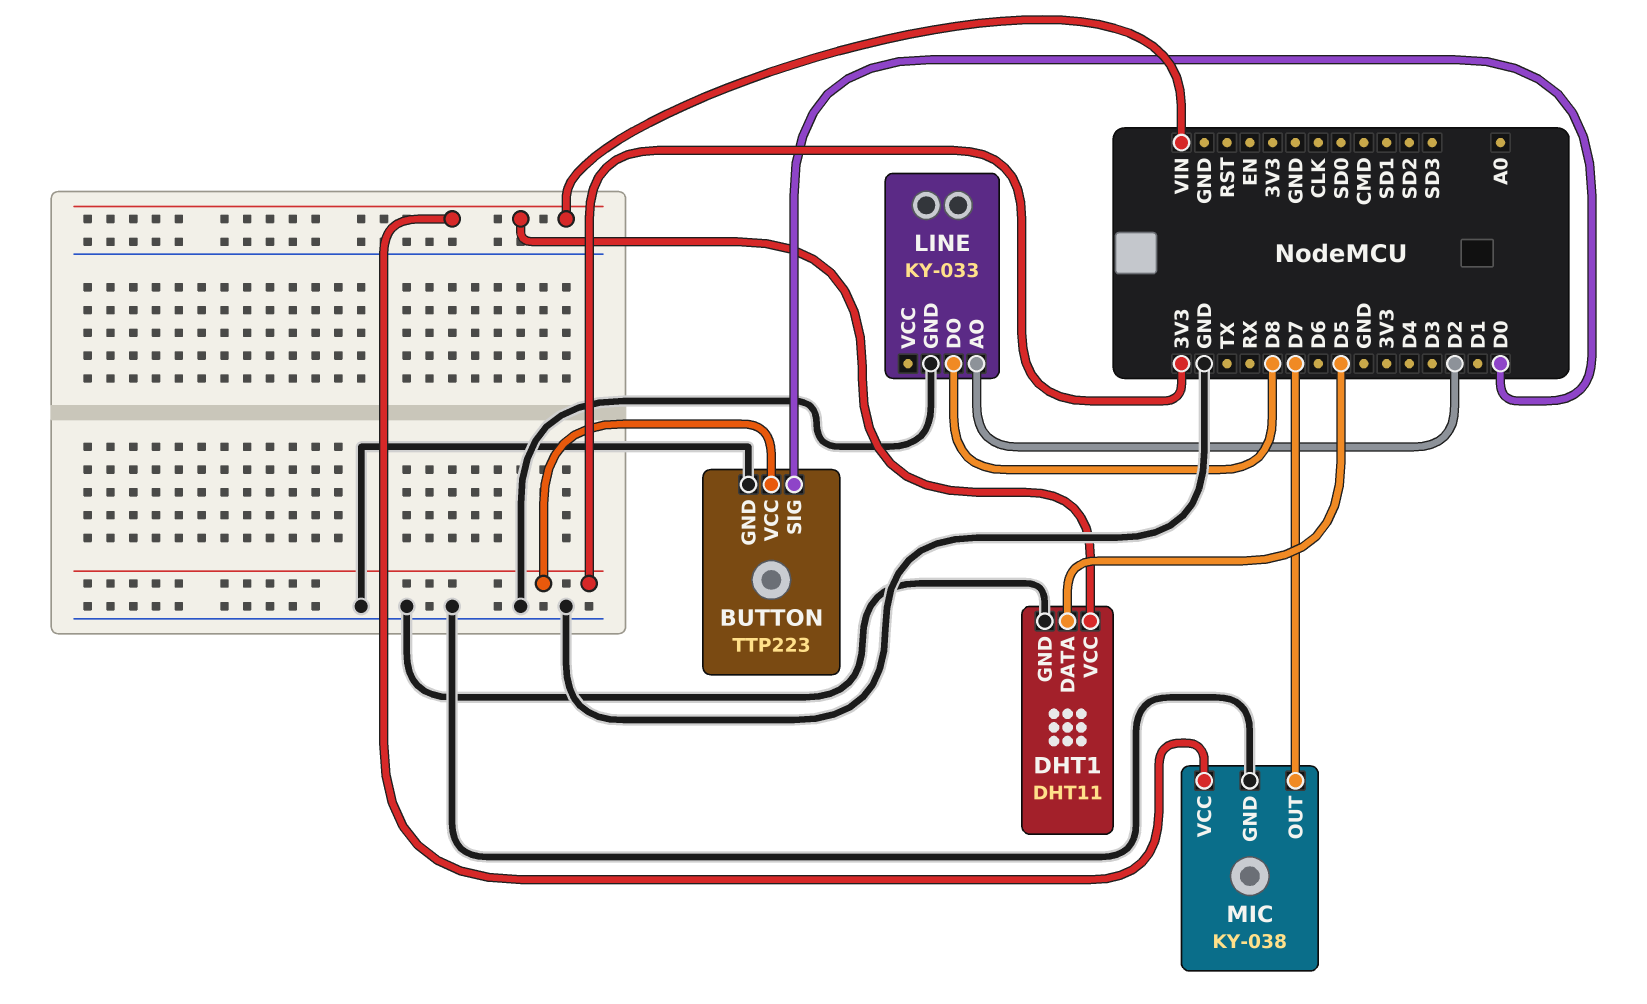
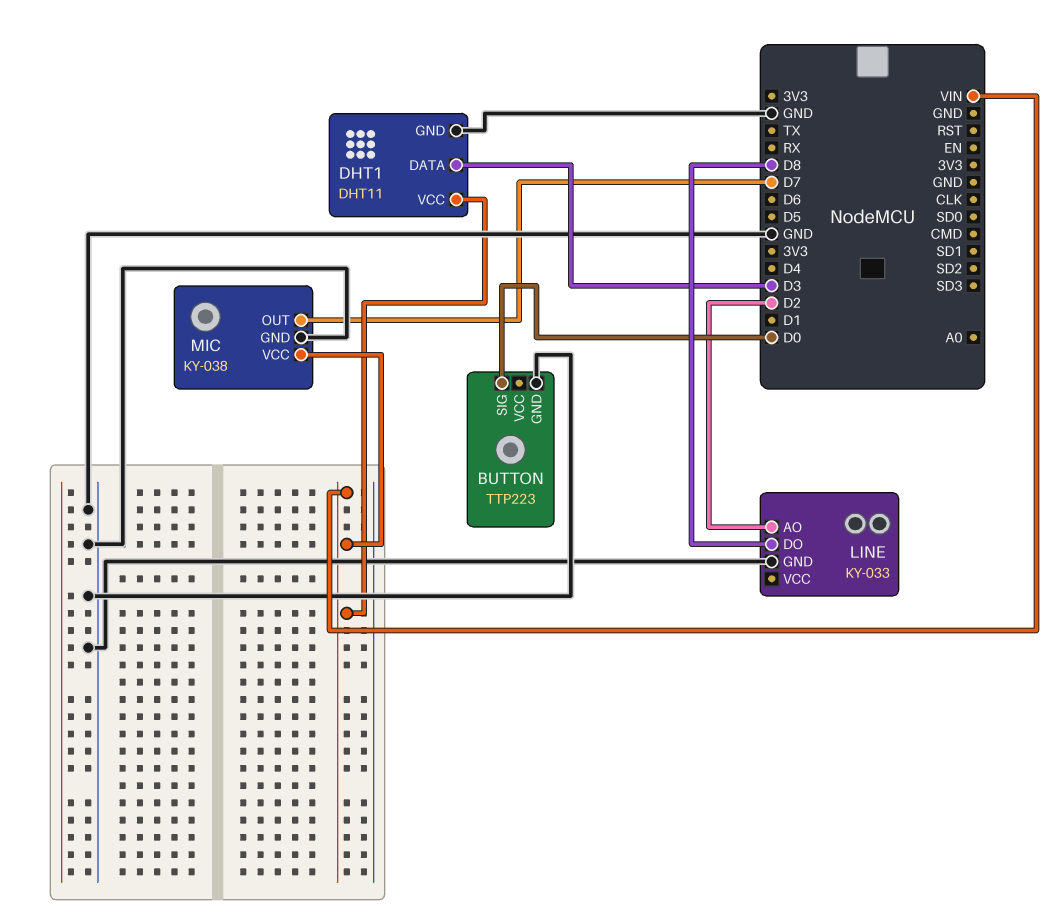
BUTTON pin VCC: 3V3 -> none
DHT1 pin DATA: D5 -> D3

